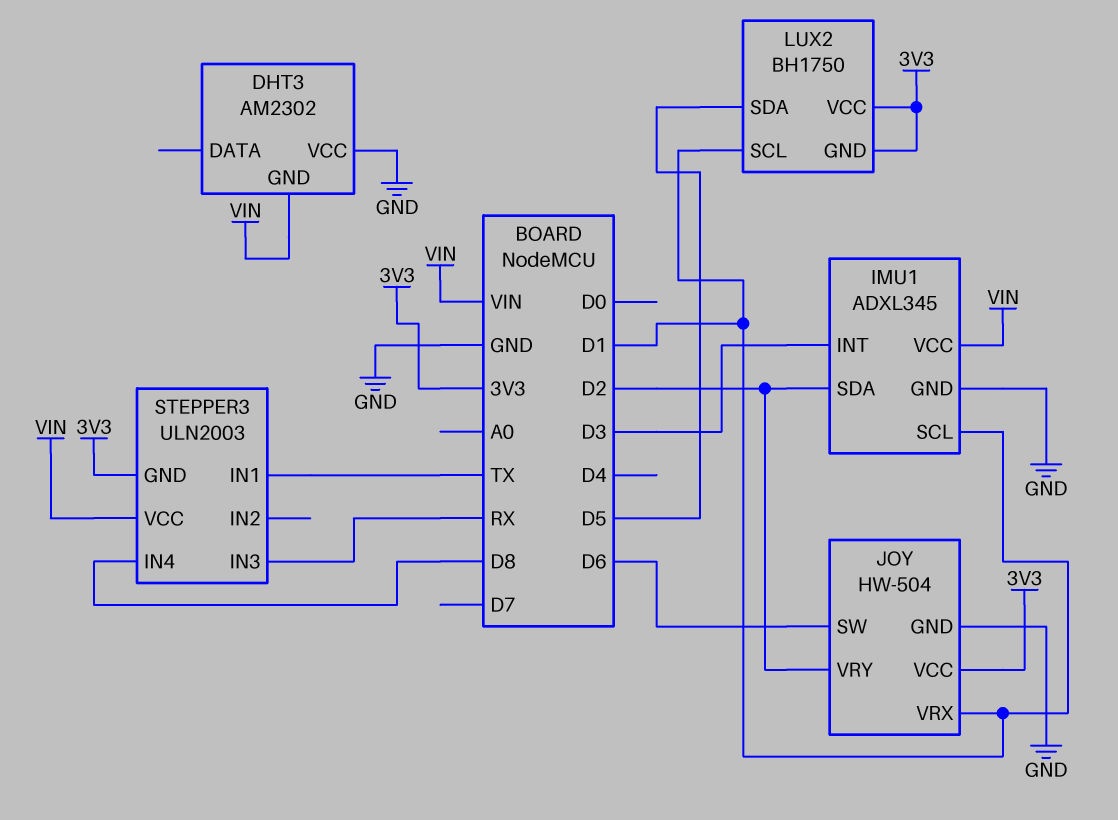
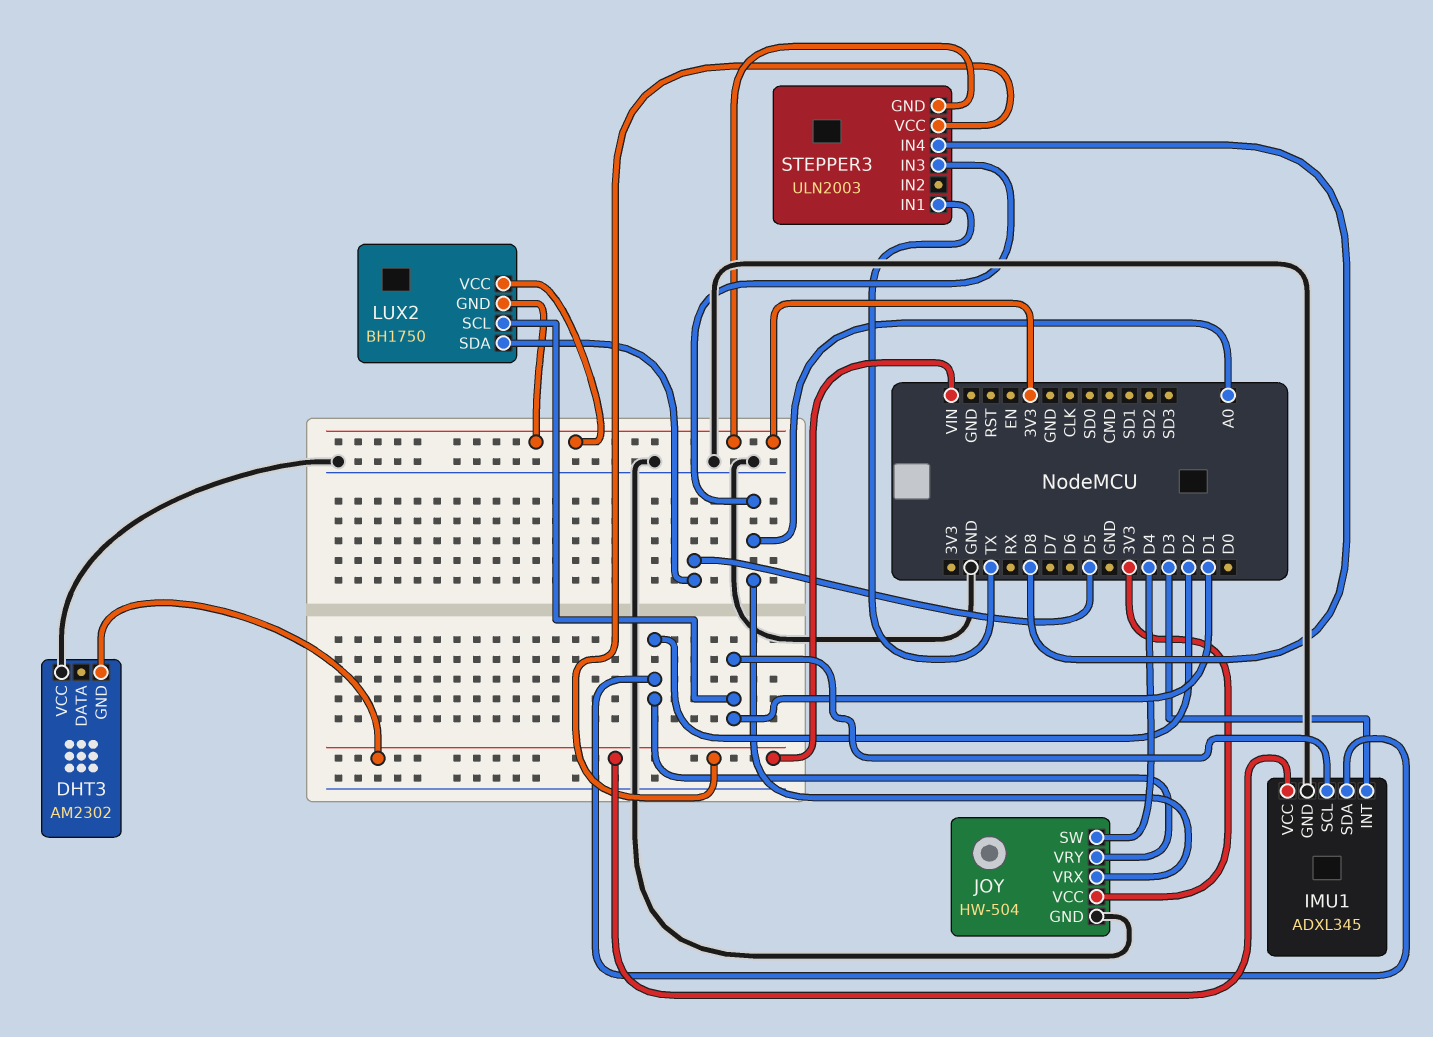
JOY pin SW: D6 -> D4
JOY pin VRX: D1 -> A0
STEPPER3 pin IN3: RX -> A0

